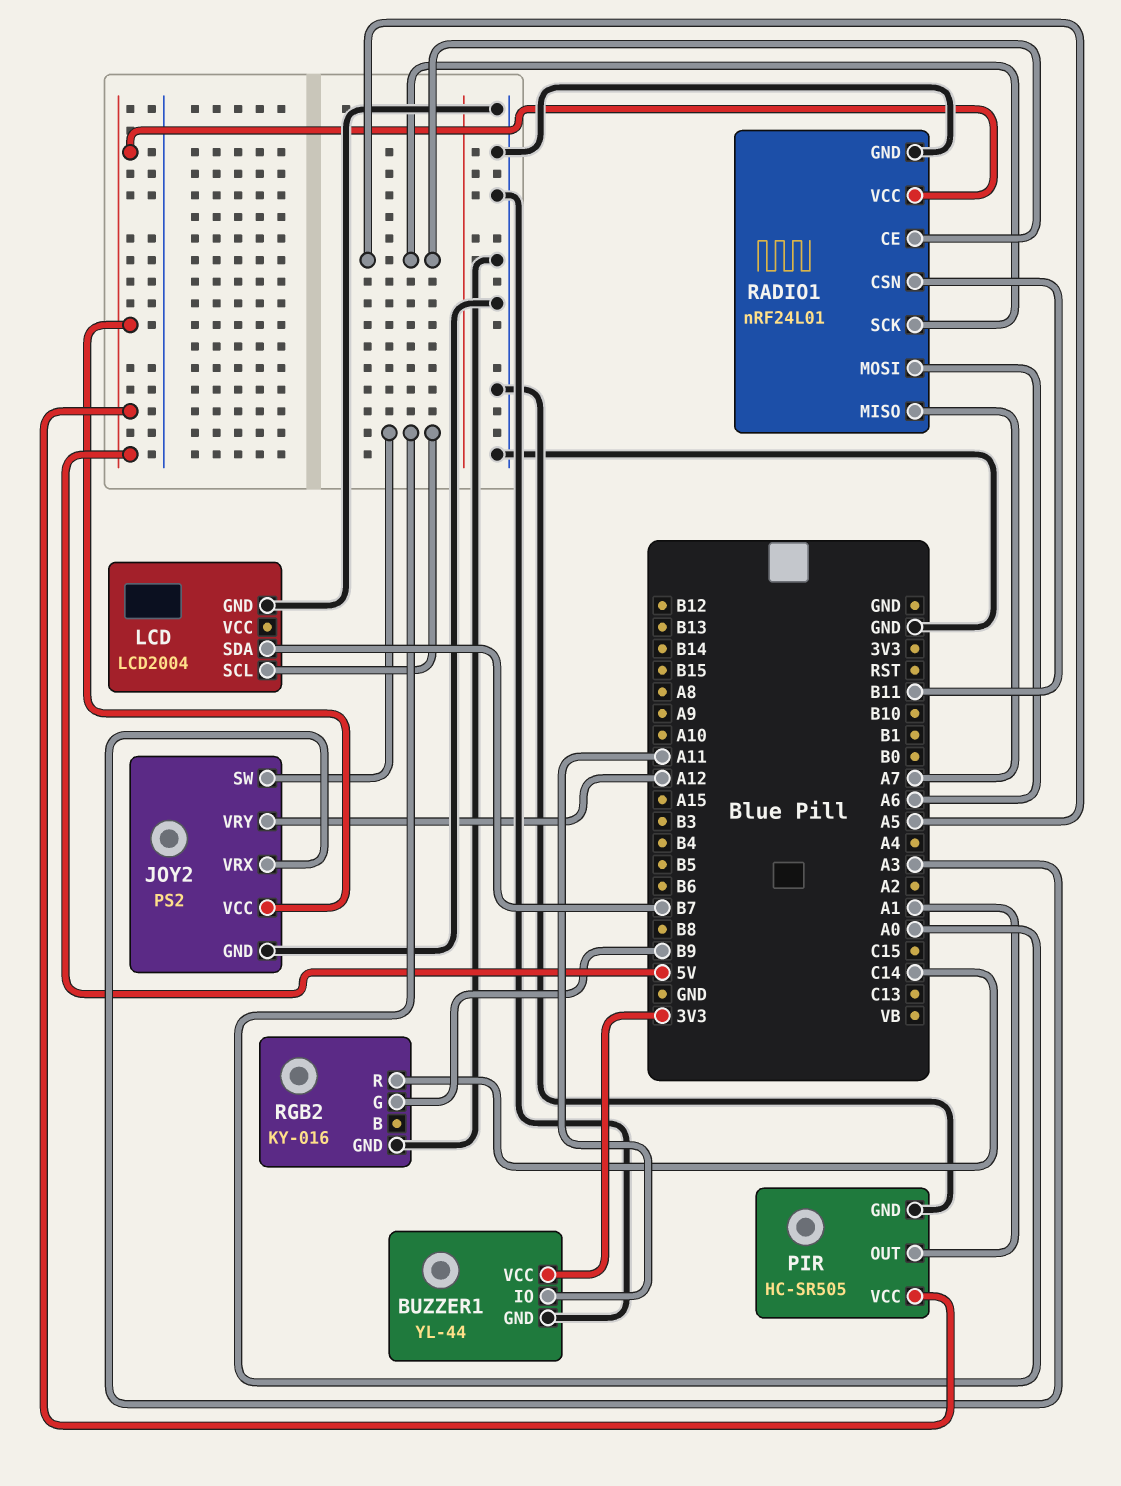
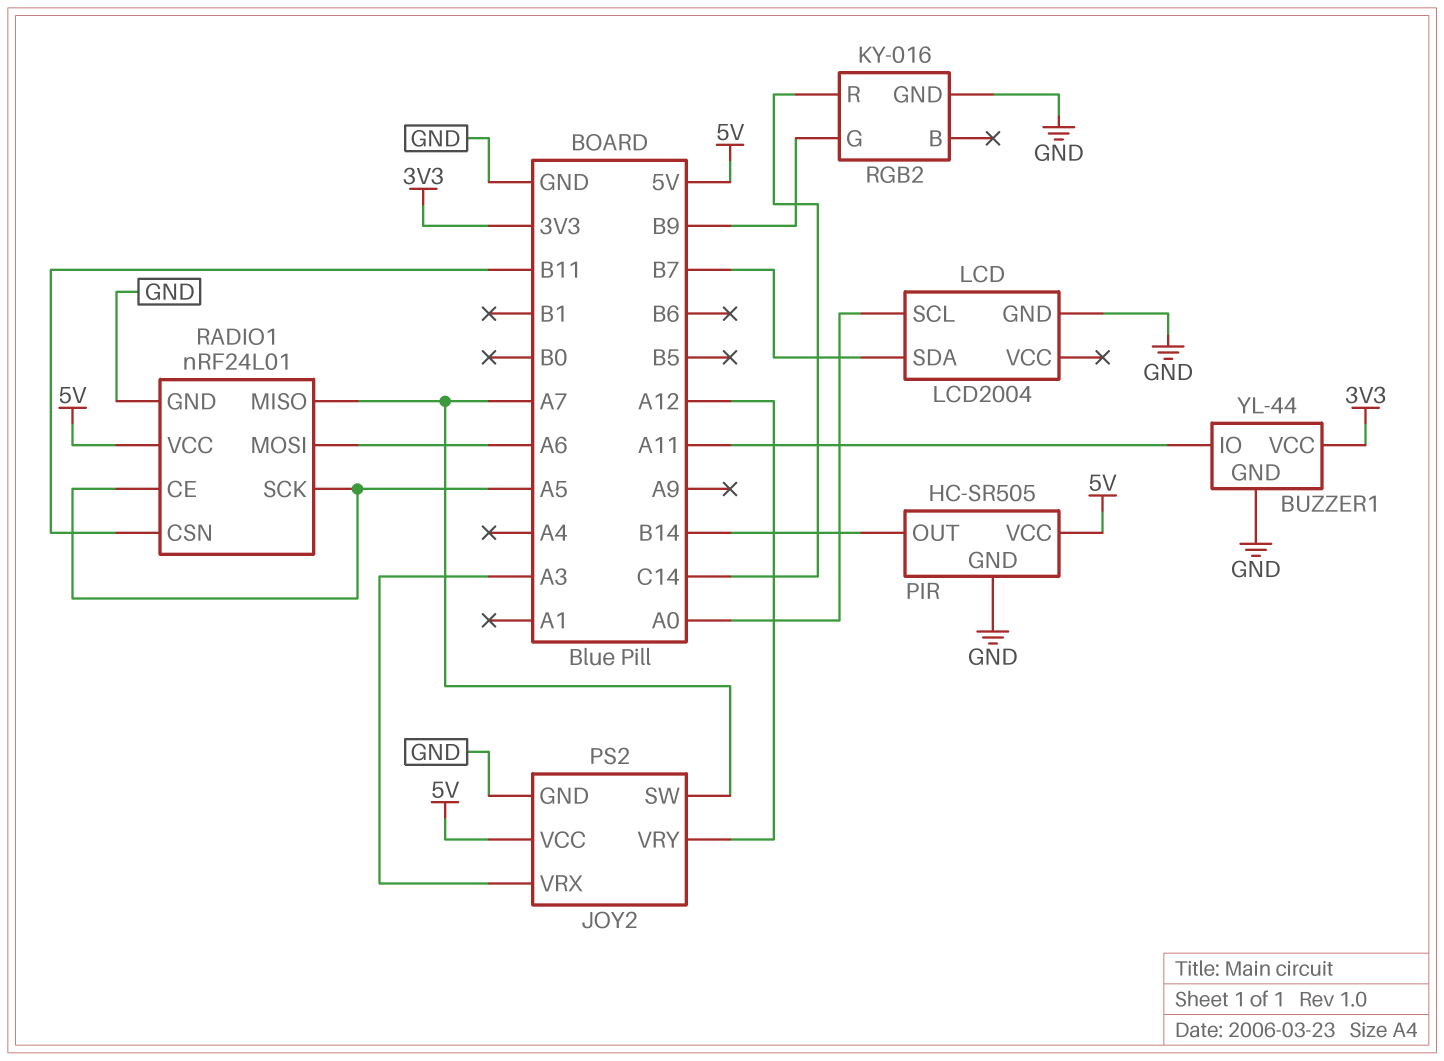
JOY2 pin SW: A0 -> A7
PIR pin OUT: A1 -> B14

